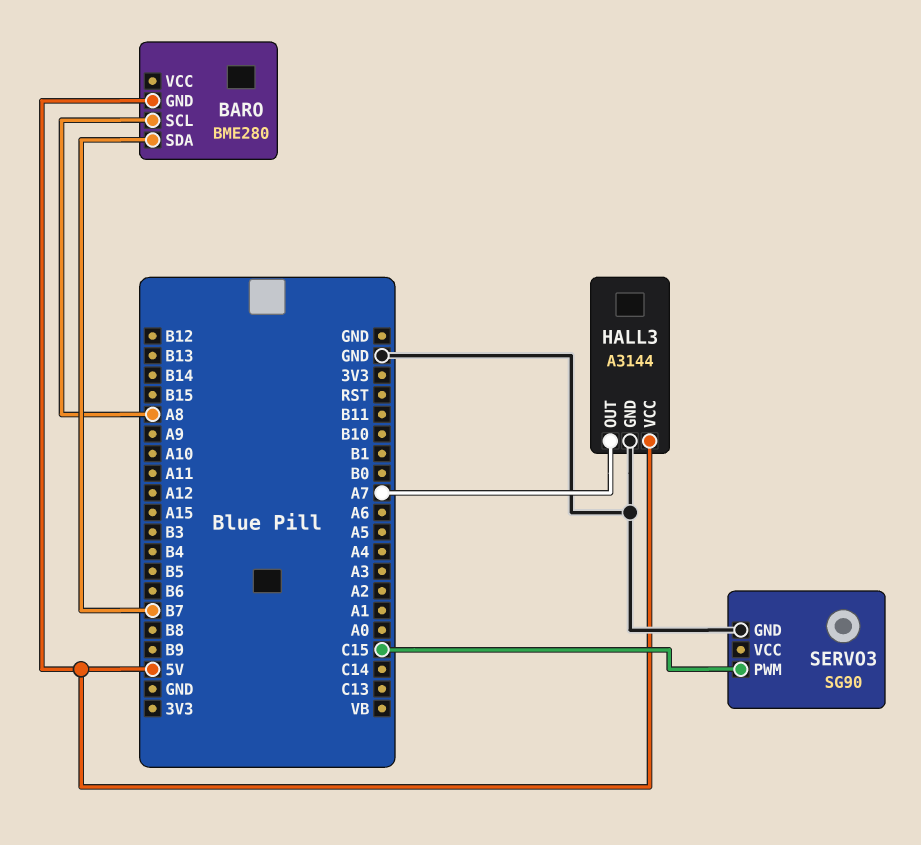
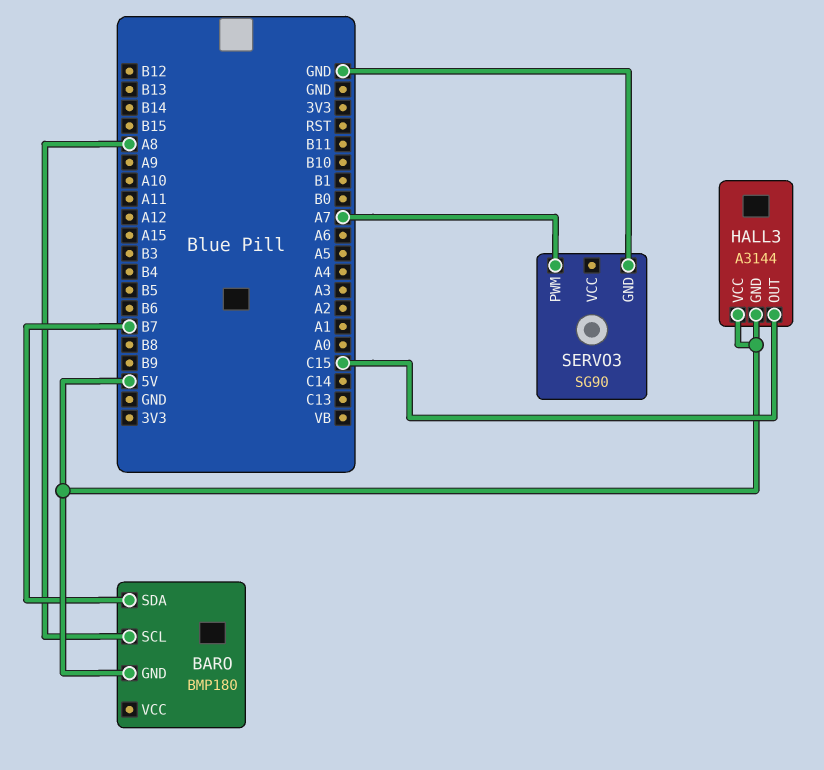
BARO: BME280 -> BMP180
HALL3 pin GND: GND -> 5V
HALL3 pin OUT: A7 -> C15
SERVO3 pin PWM: C15 -> A7

